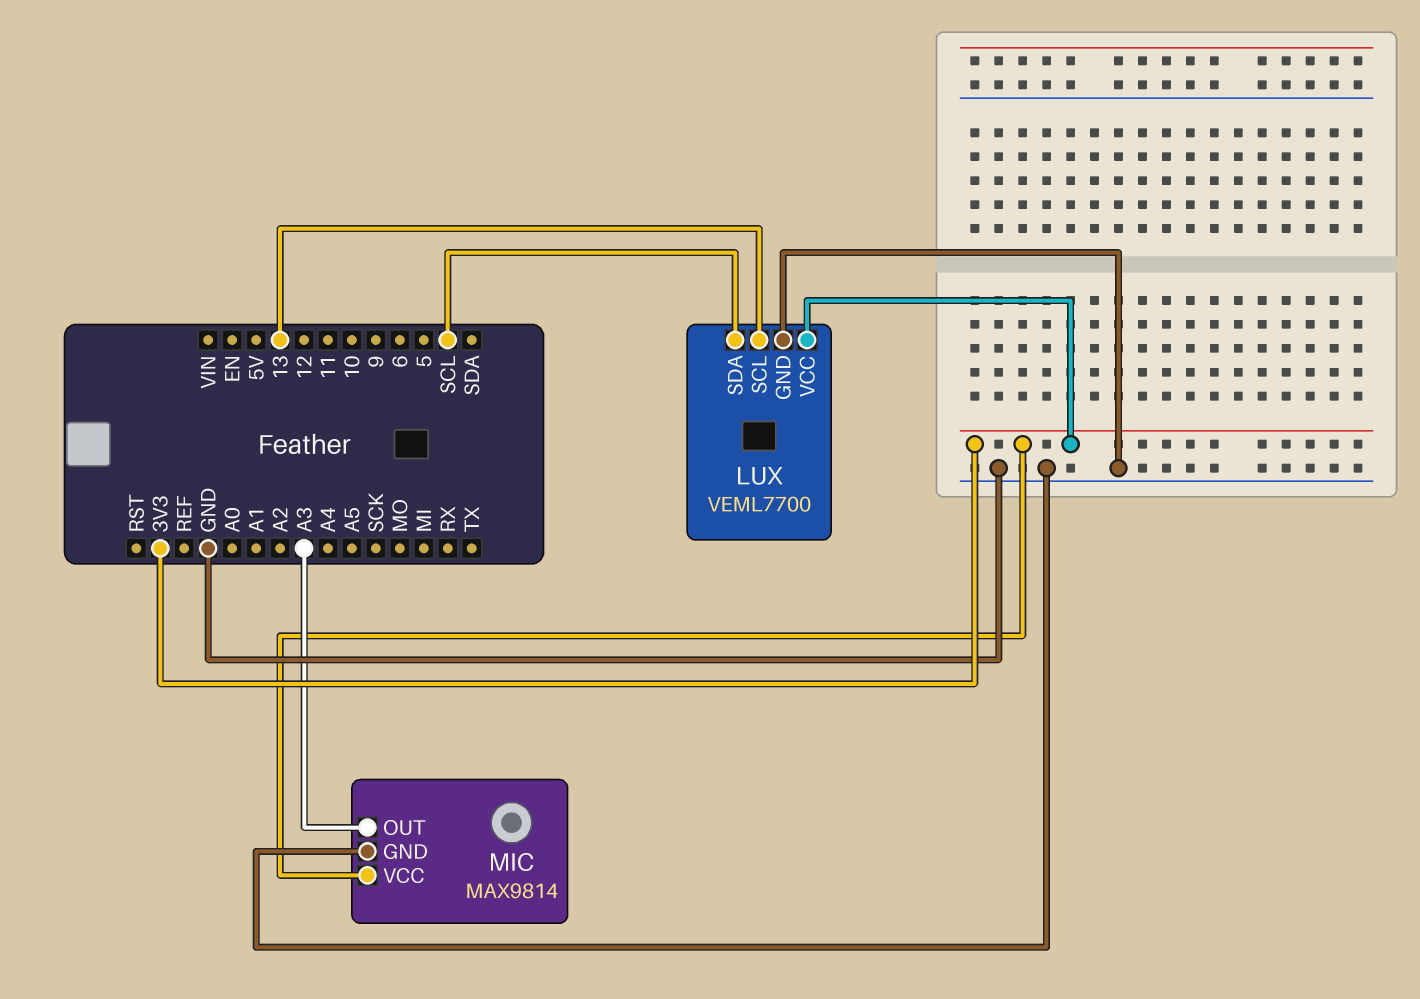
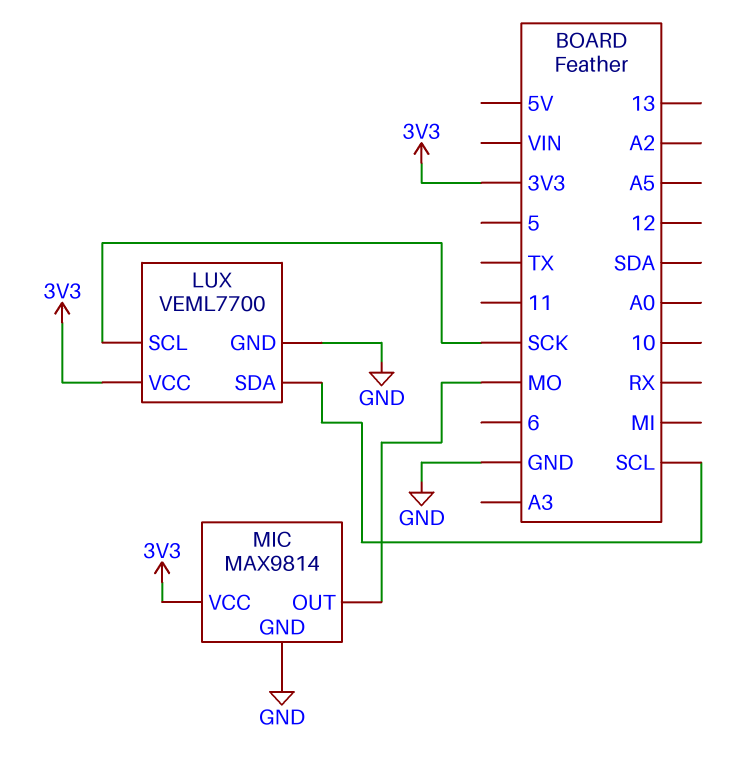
LUX pin SCL: 13 -> SCK
MIC pin OUT: A3 -> MO

